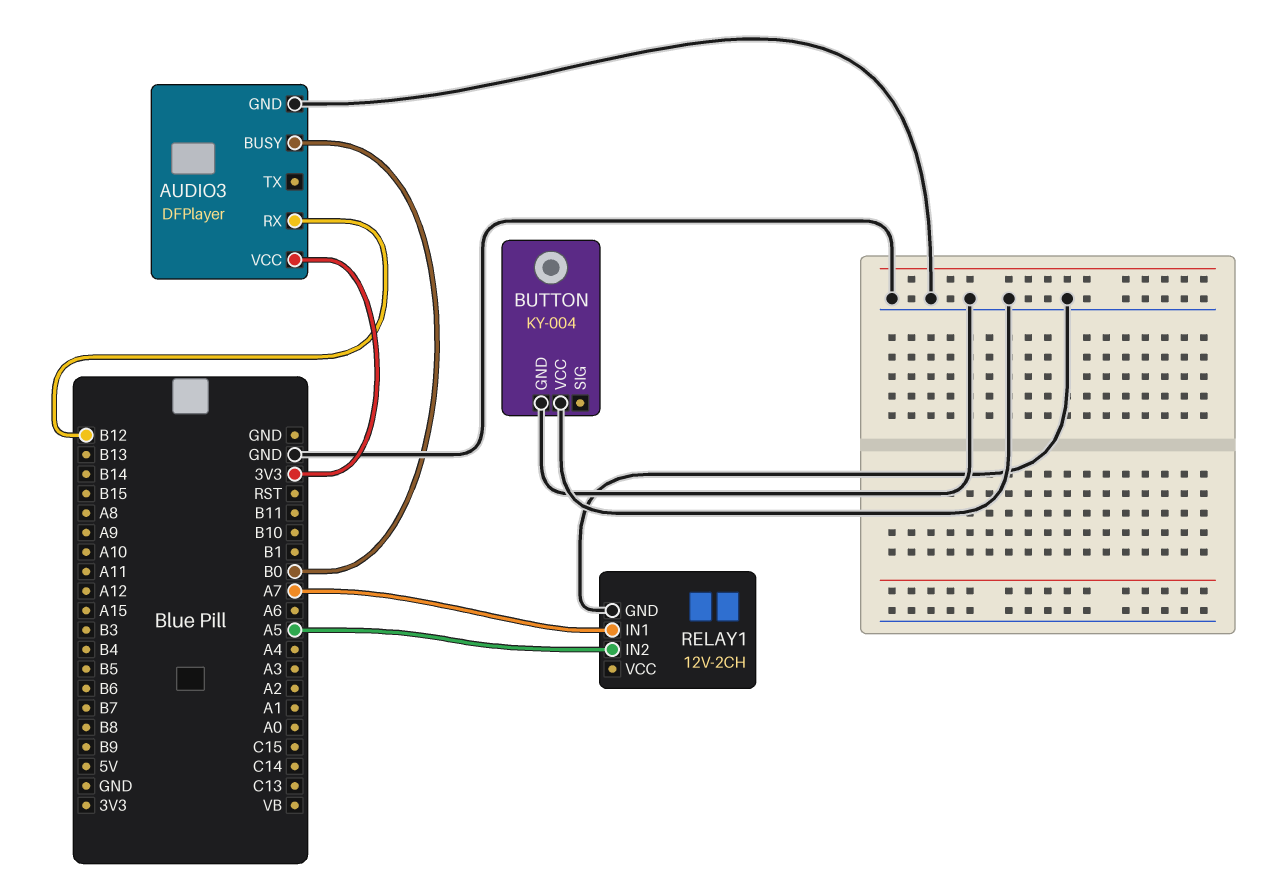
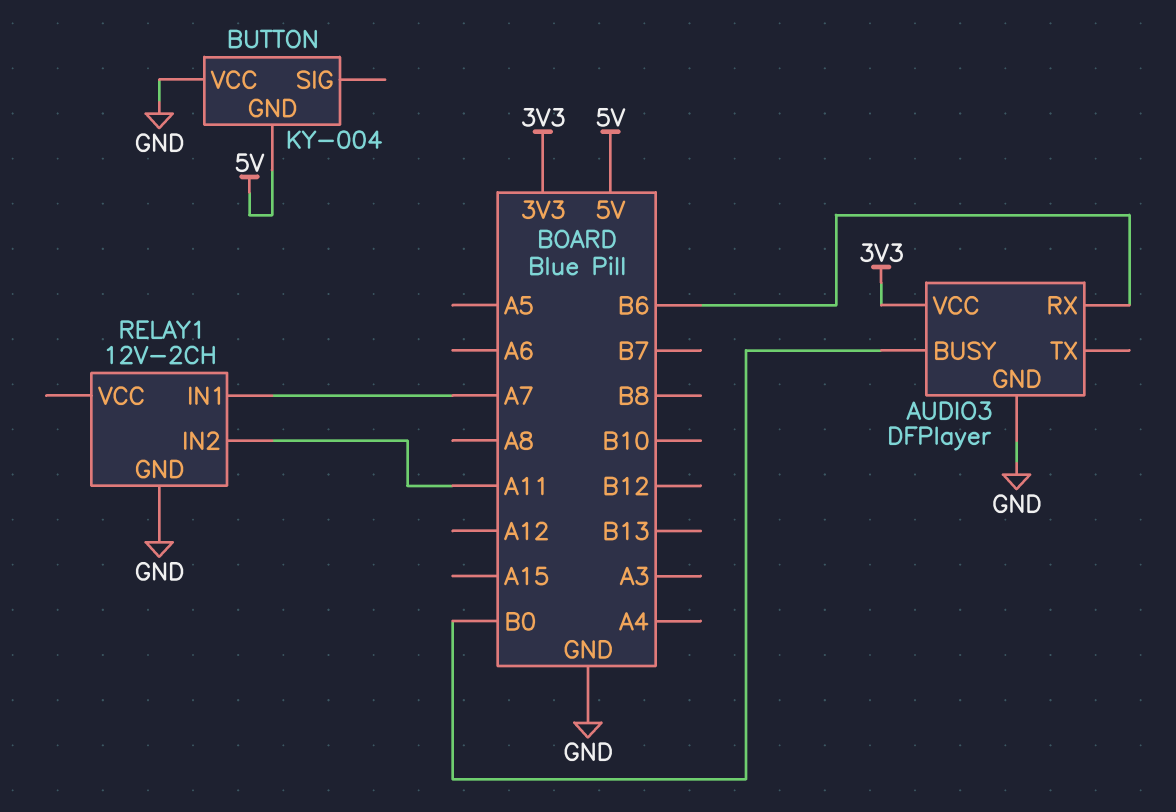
AUDIO3 pin RX: B12 -> B6
BUTTON pin GND: GND -> 5V
RELAY1 pin IN2: A5 -> A11

